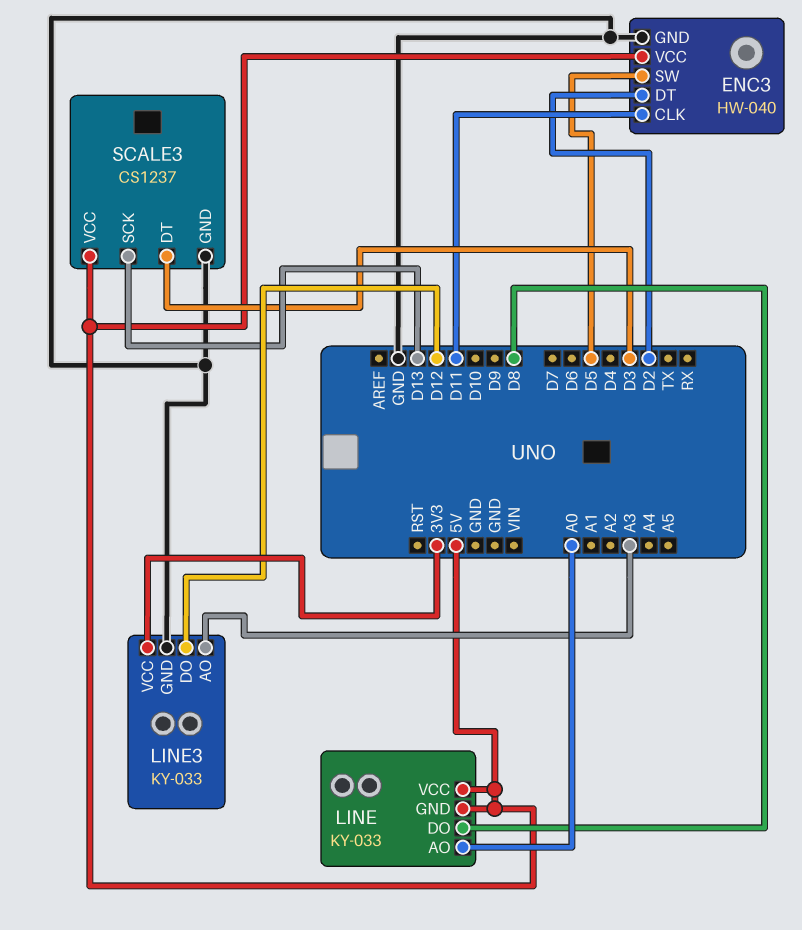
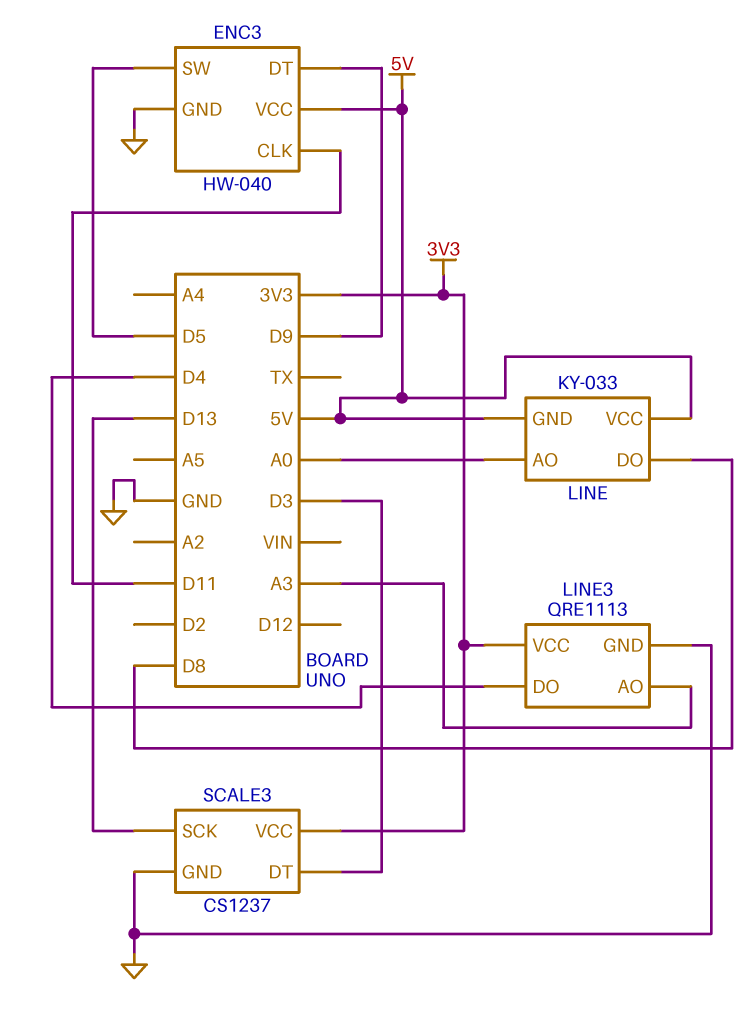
ENC3 pin DT: D2 -> D9
LINE3: KY-033 -> QRE1113
LINE3 pin DO: D12 -> D4
SCALE3 pin VCC: 5V -> 3V3

